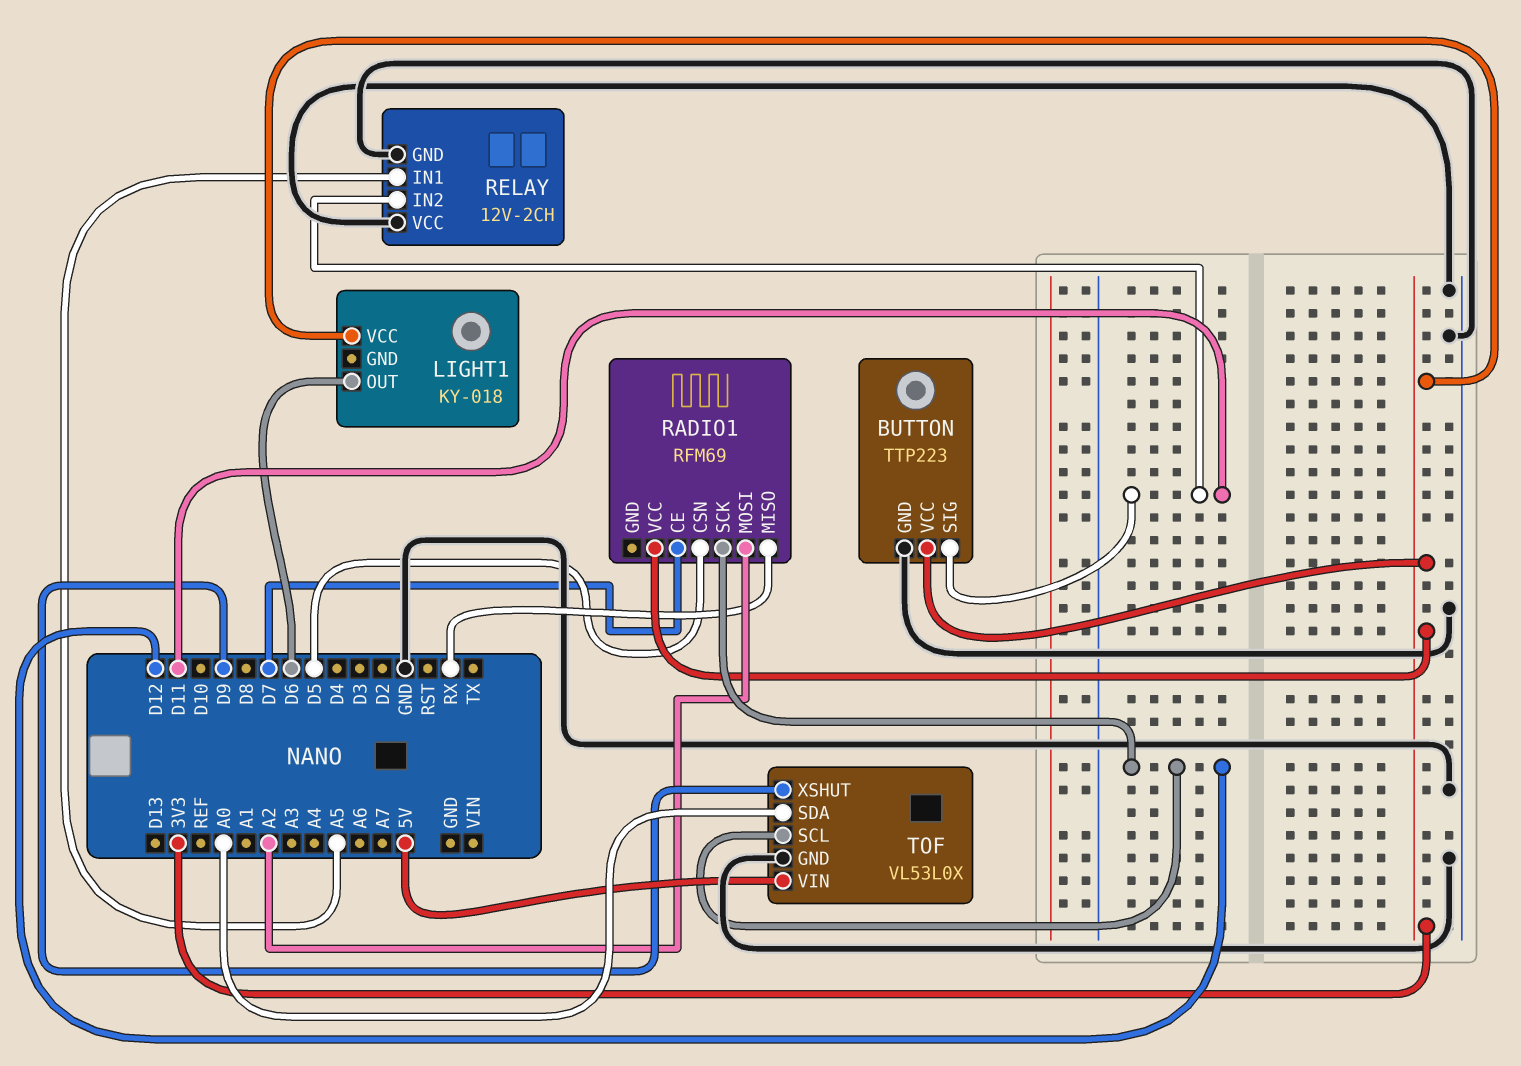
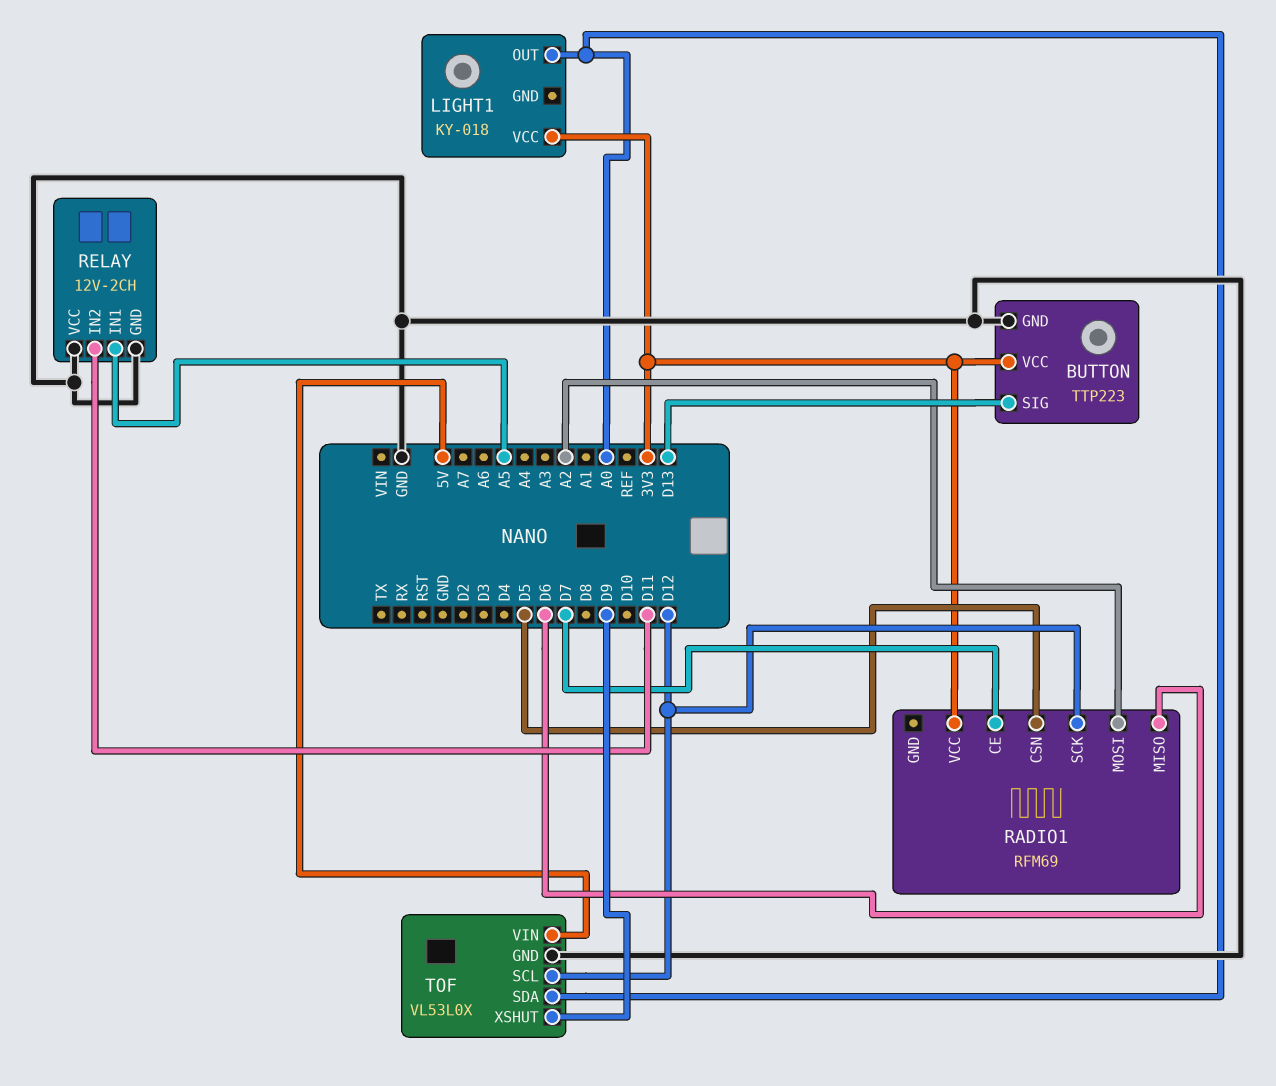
BUTTON pin SIG: D11 -> D13
LIGHT1 pin OUT: D6 -> A0
RADIO1 pin MISO: RX -> D6

